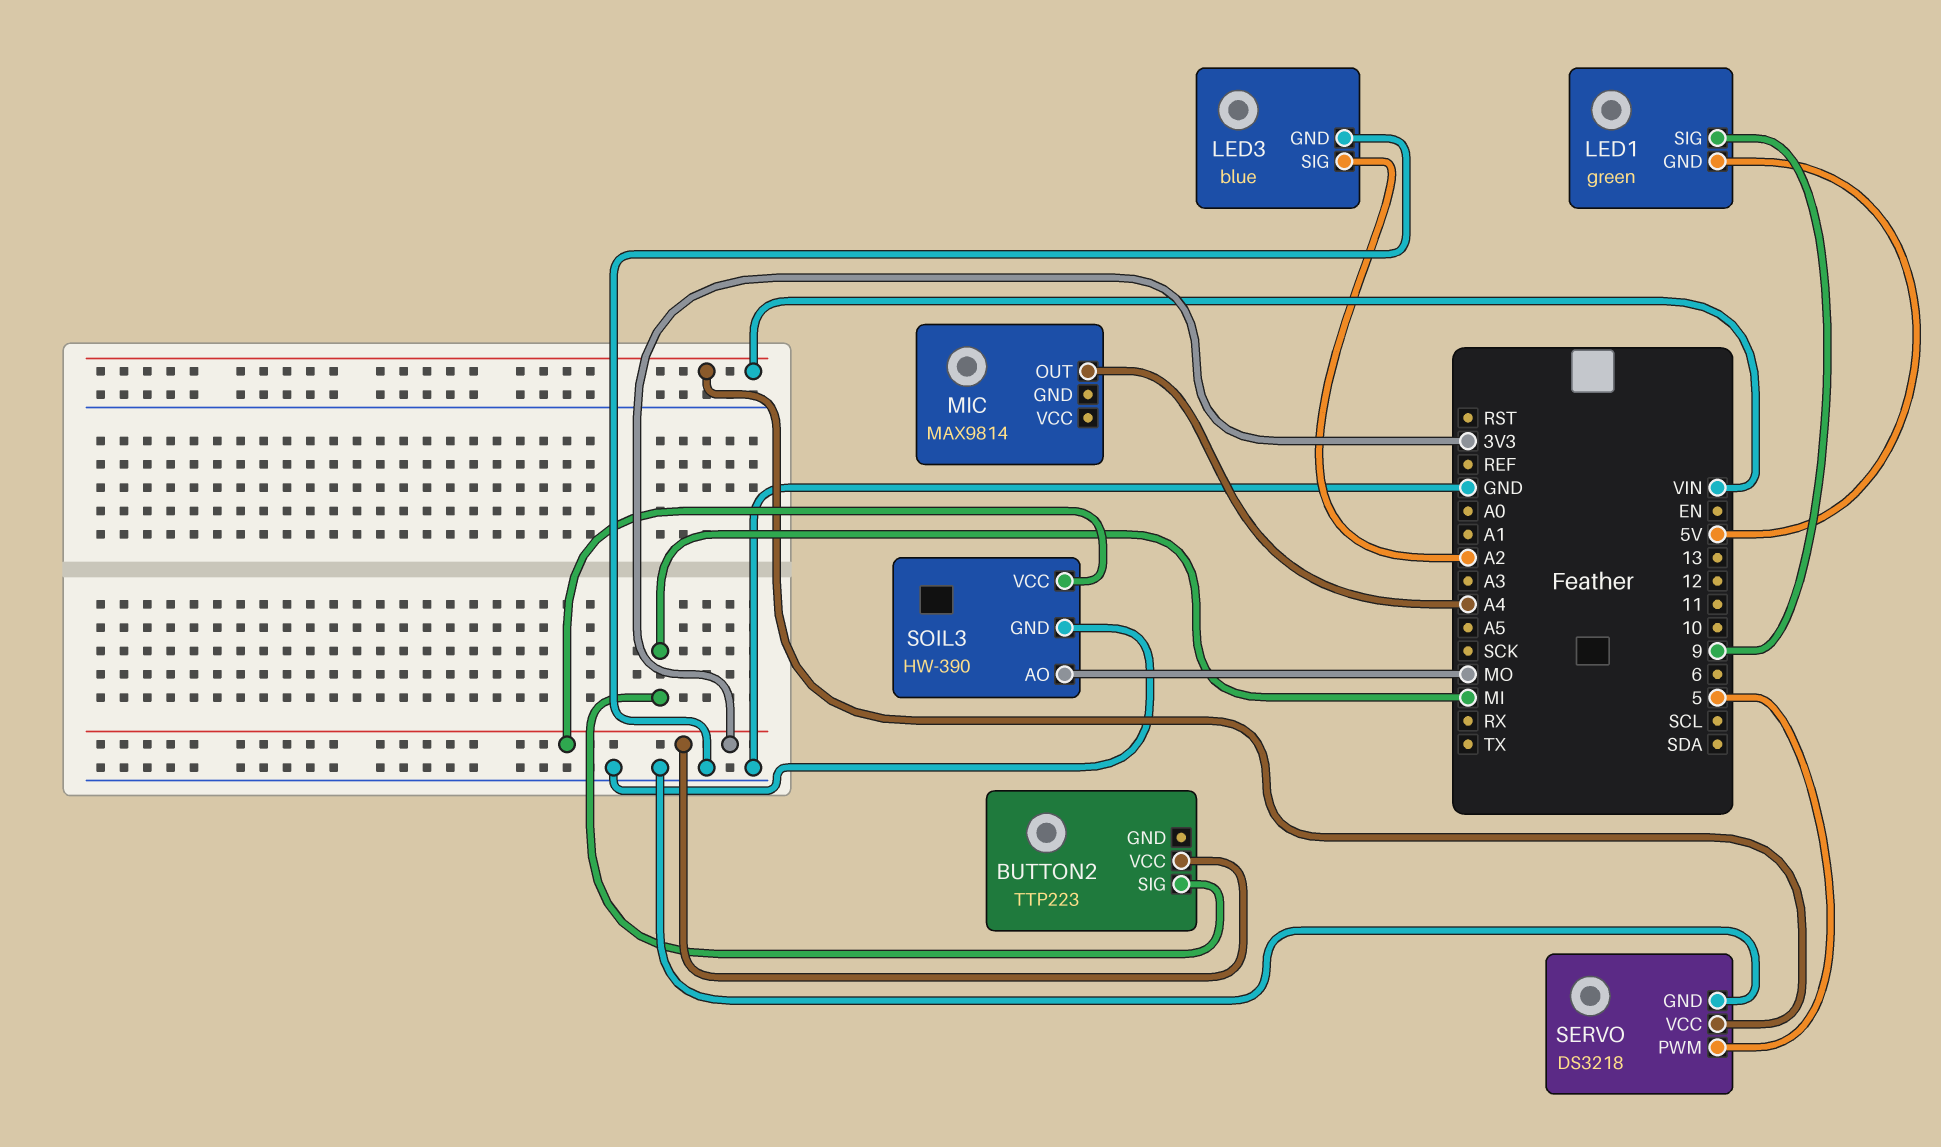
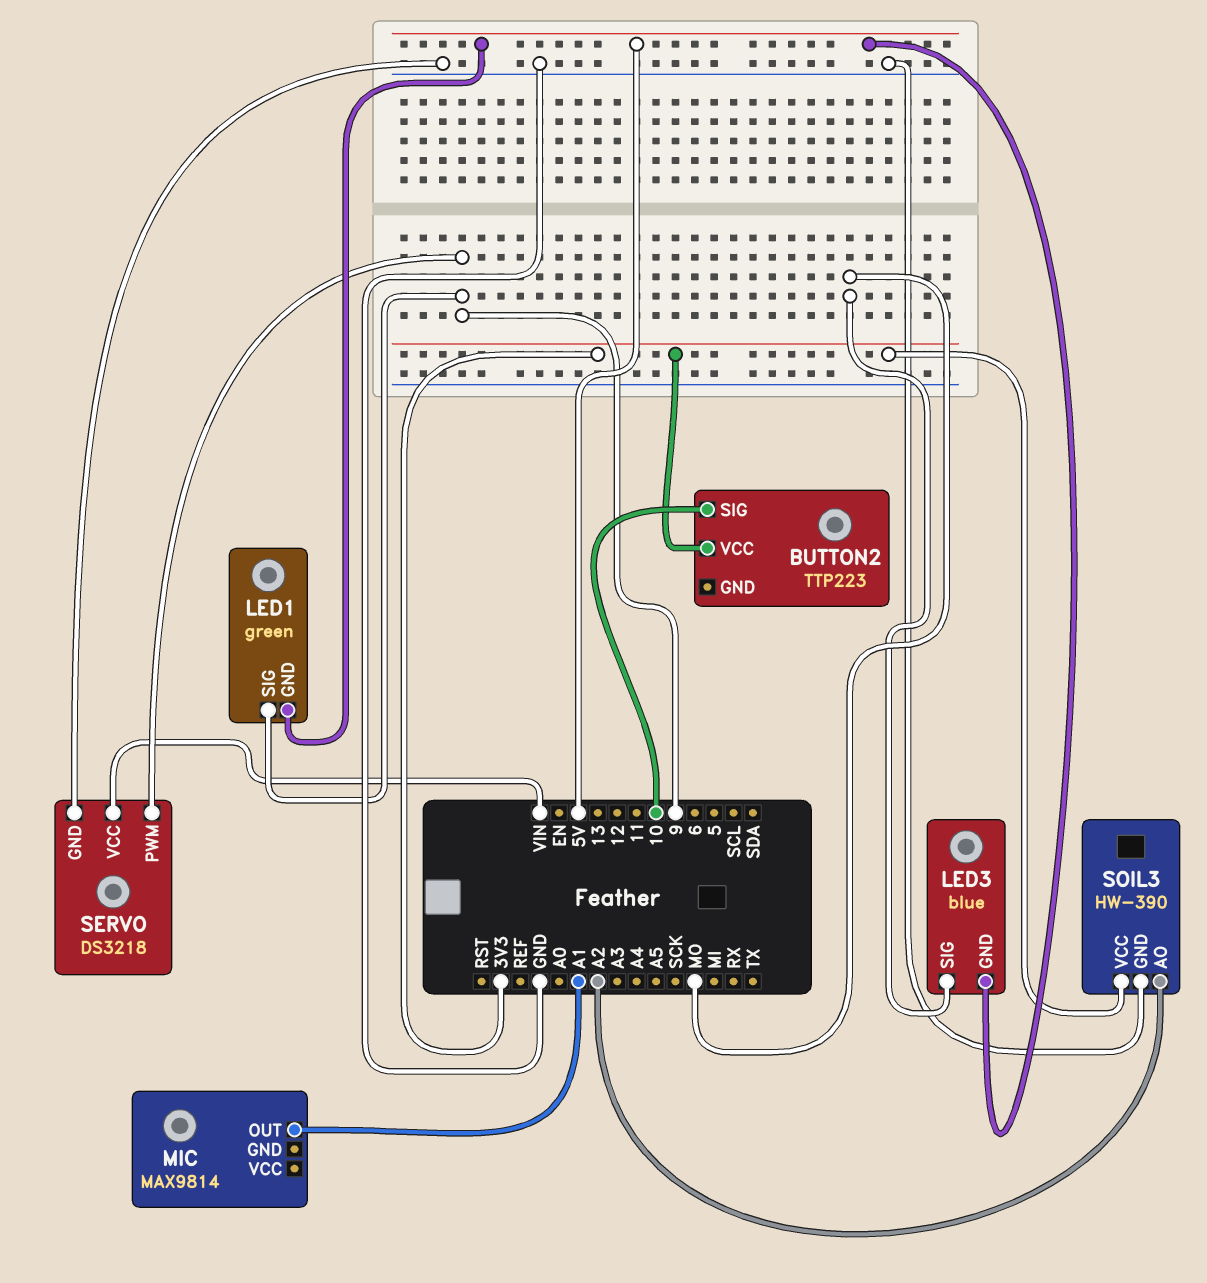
BUTTON2 pin SIG: MI -> 10
LED3 pin GND: GND -> 5V
LED3 pin SIG: A2 -> MO
MIC pin OUT: A4 -> A1
SERVO pin PWM: 5 -> 9
SOIL3 pin AO: MO -> A2

